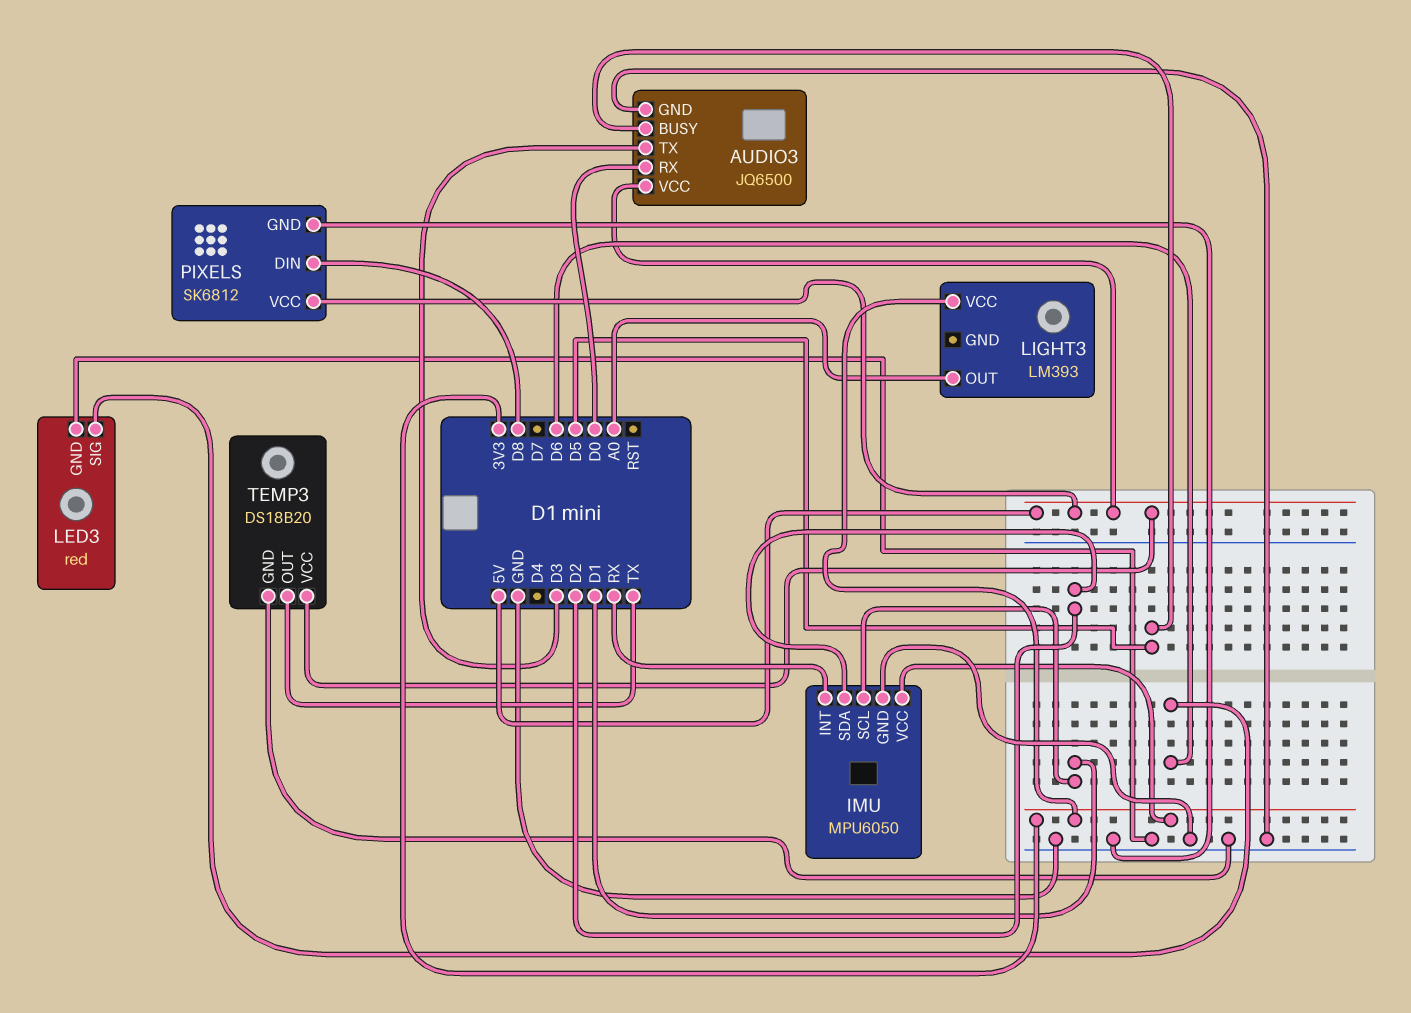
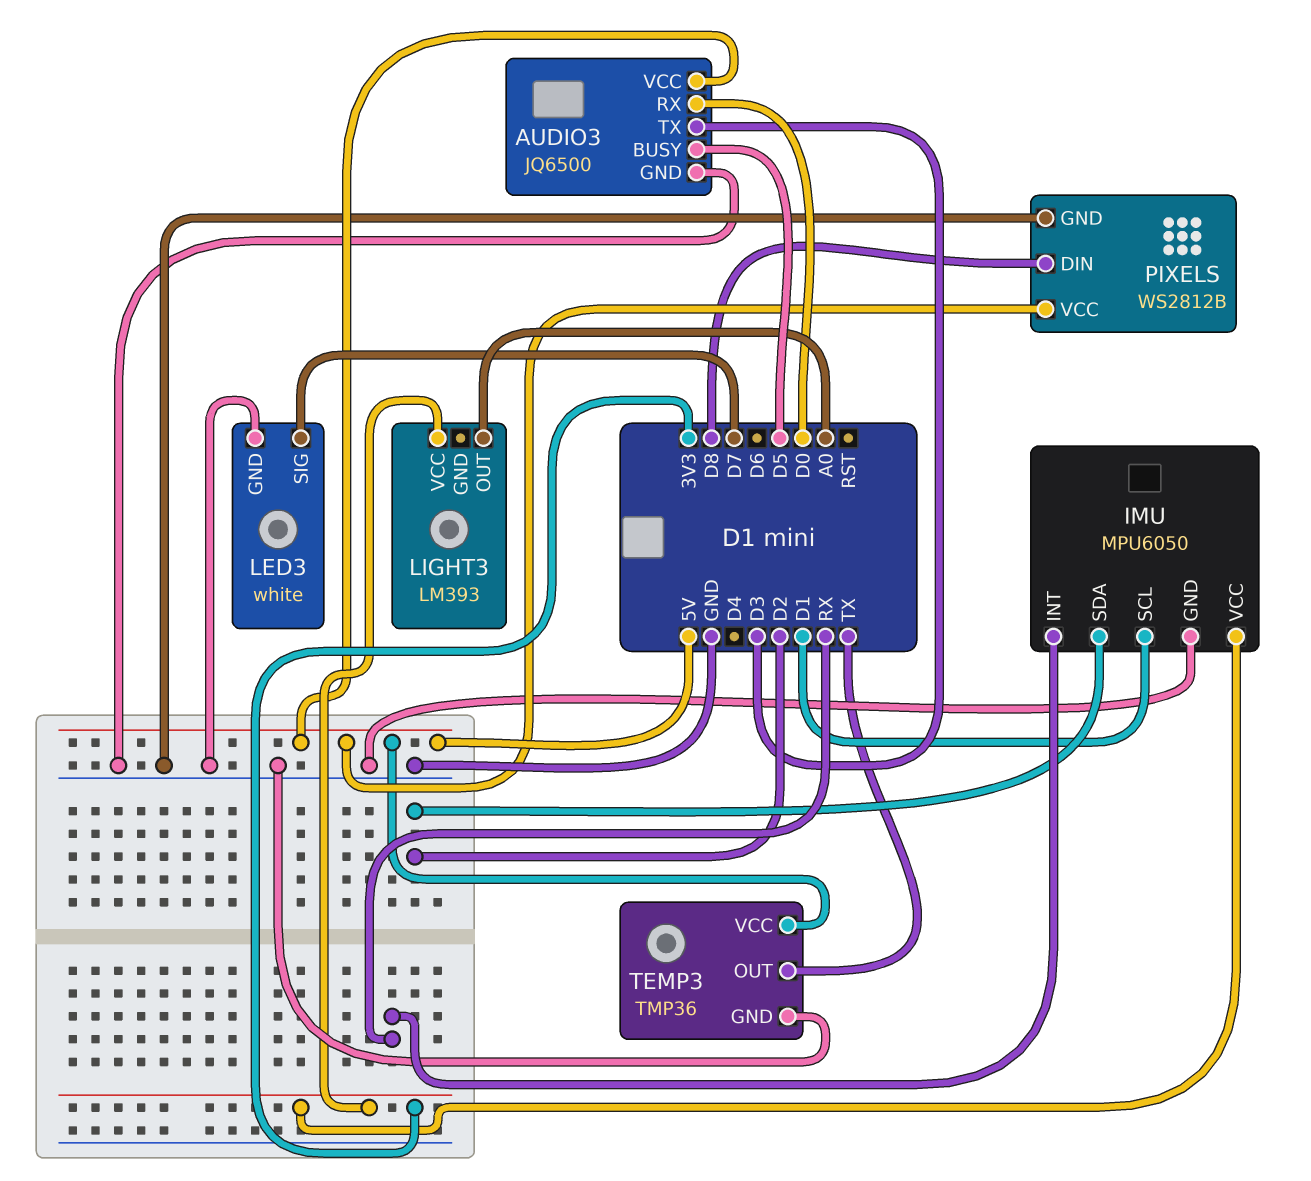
LED3: red -> white
LED3 pin SIG: D6 -> D7
PIXELS: SK6812 -> WS2812B
TEMP3: DS18B20 -> TMP36

